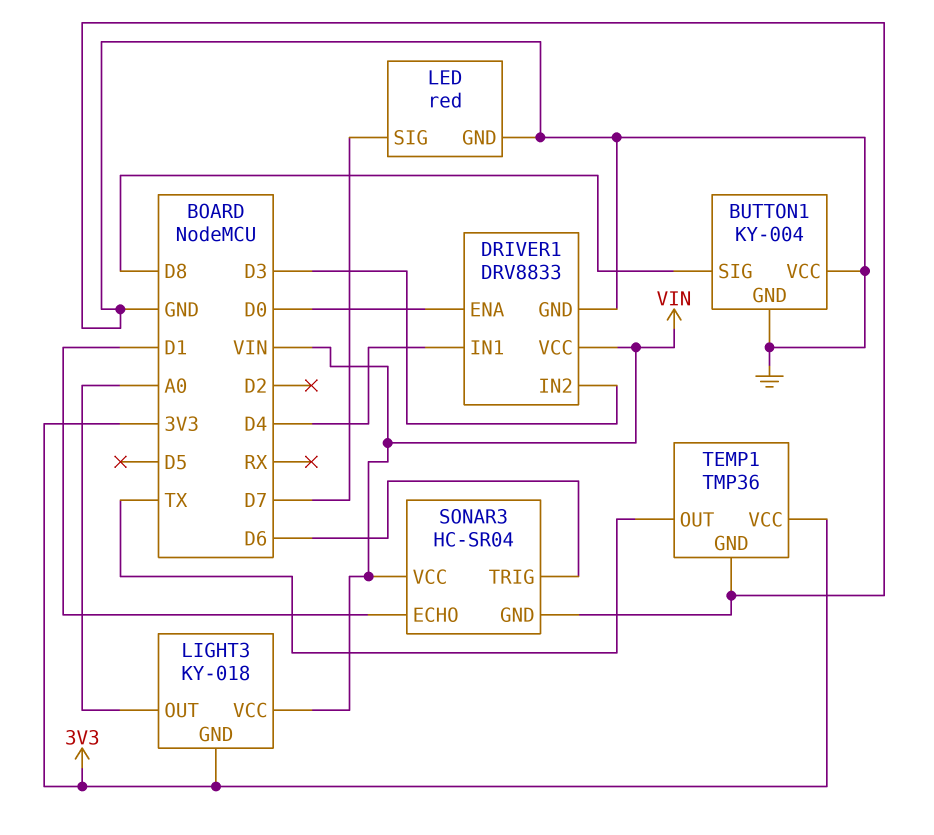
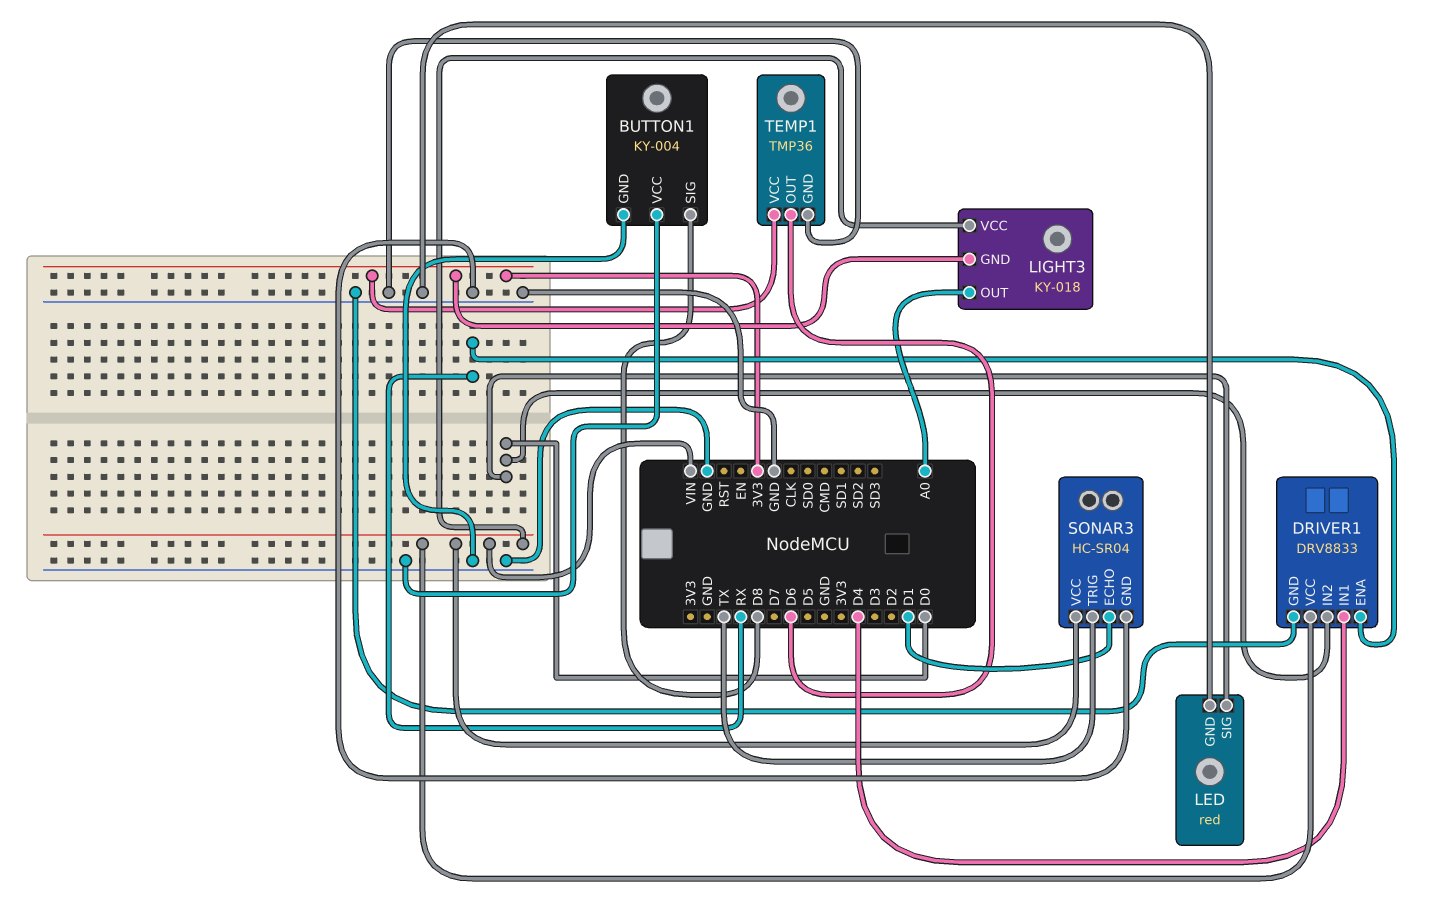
DRIVER1 pin ENA: D0 -> RX
DRIVER1 pin IN2: D3 -> D0
LED pin SIG: D7 -> D0
SONAR3 pin TRIG: D6 -> TX
TEMP1 pin OUT: TX -> D6

